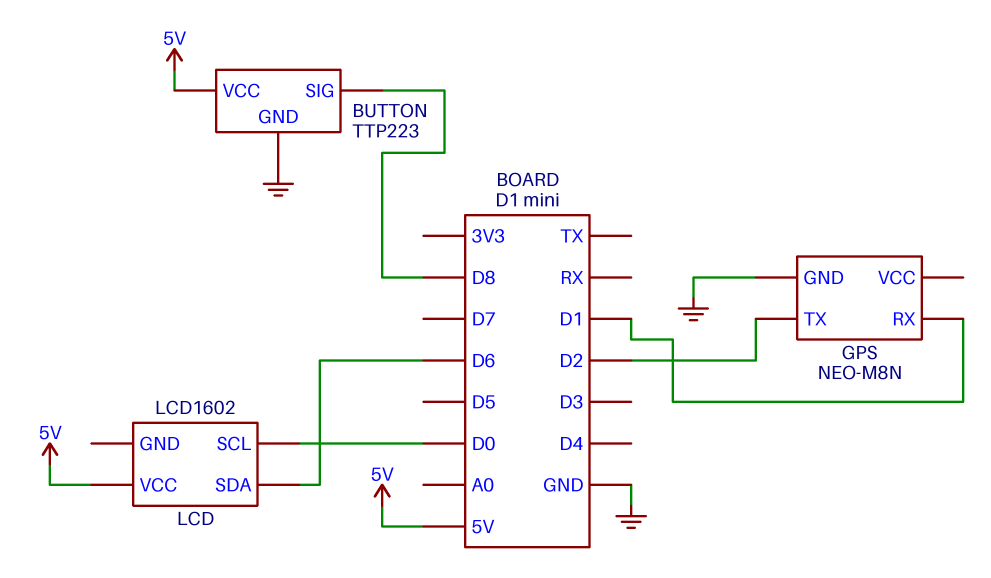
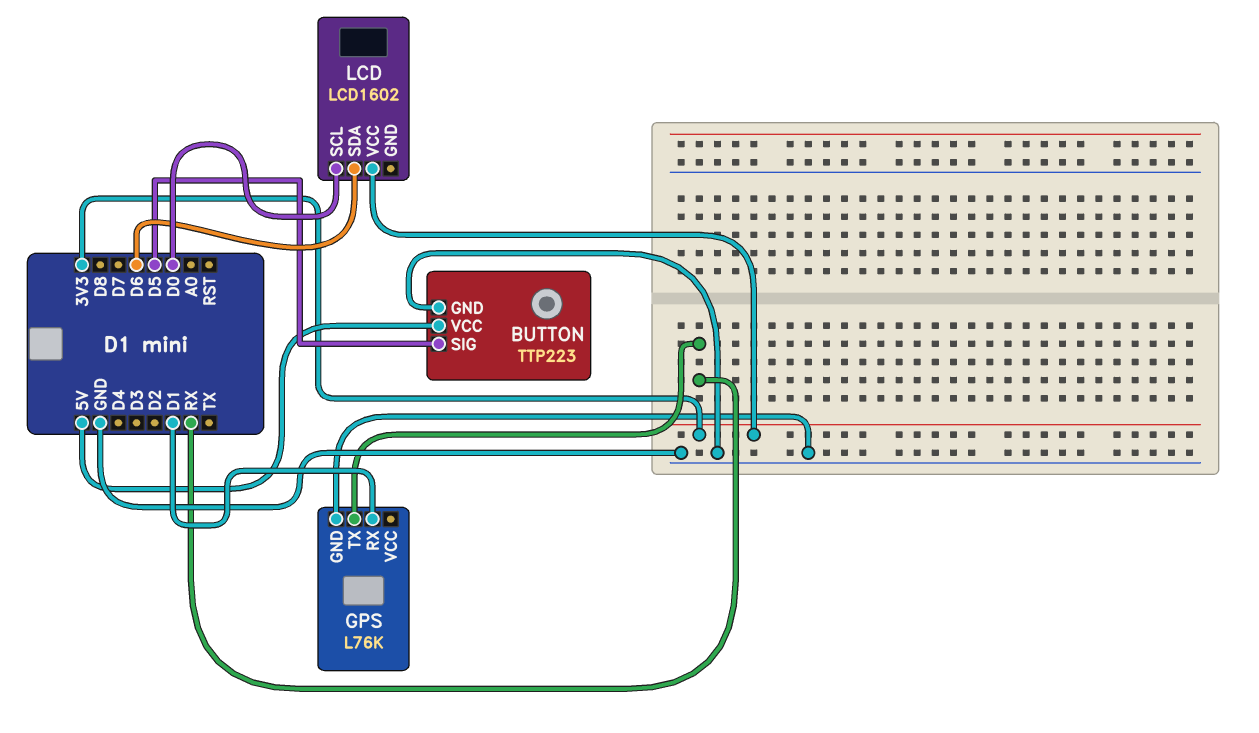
BUTTON pin SIG: D8 -> D5
GPS: NEO-M8N -> L76K
GPS pin TX: D2 -> RX
LCD pin VCC: 5V -> 3V3

